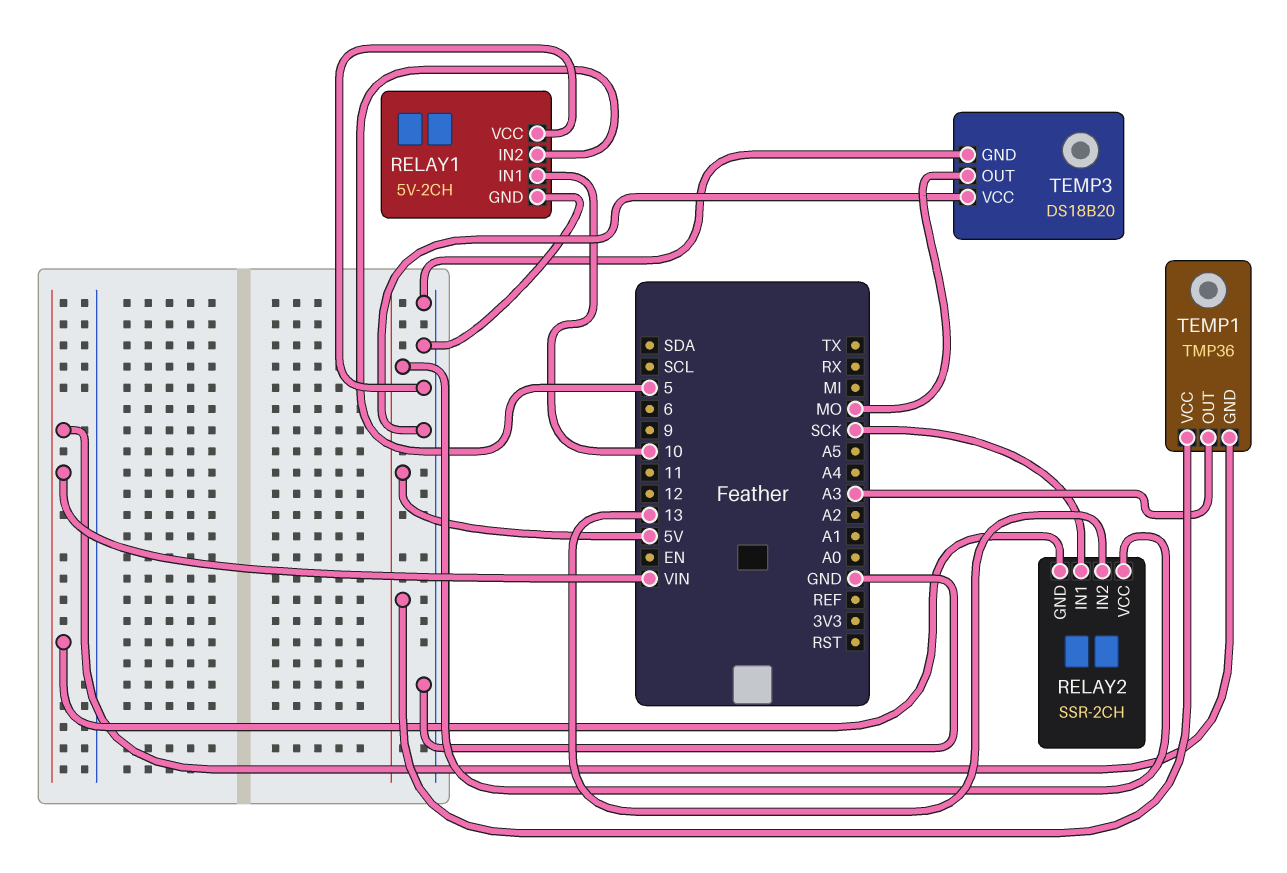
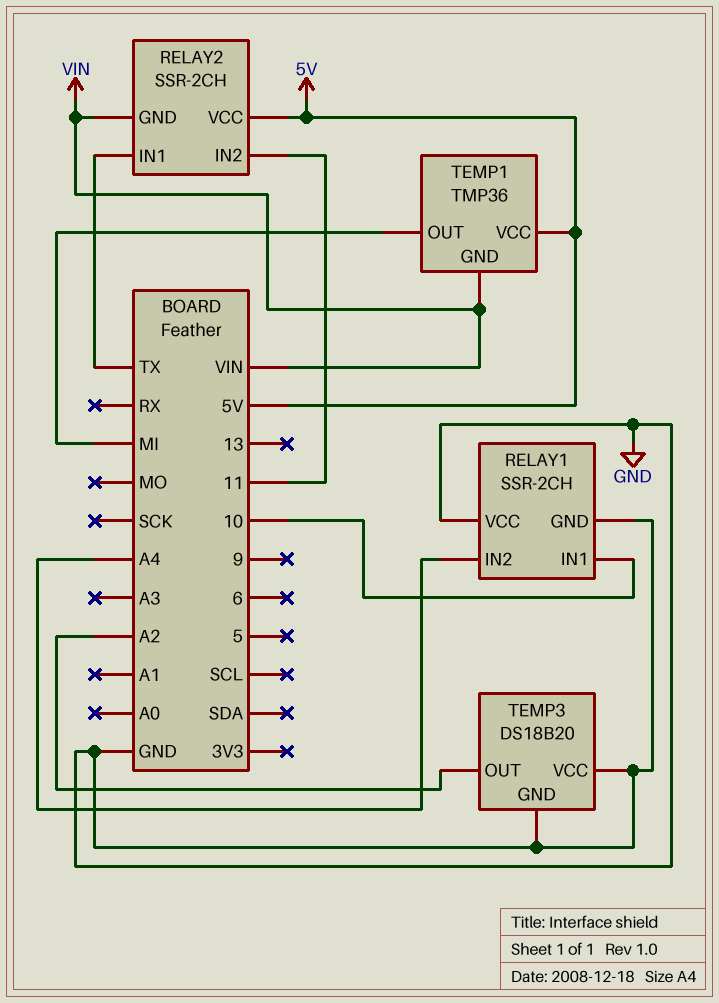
RELAY1: 5V-2CH -> SSR-2CH
RELAY1 pin IN2: 5 -> A4
RELAY2 pin IN1: SCK -> TX
RELAY2 pin IN2: 13 -> 11
TEMP1 pin OUT: A3 -> MI
TEMP3 pin OUT: MO -> A2

